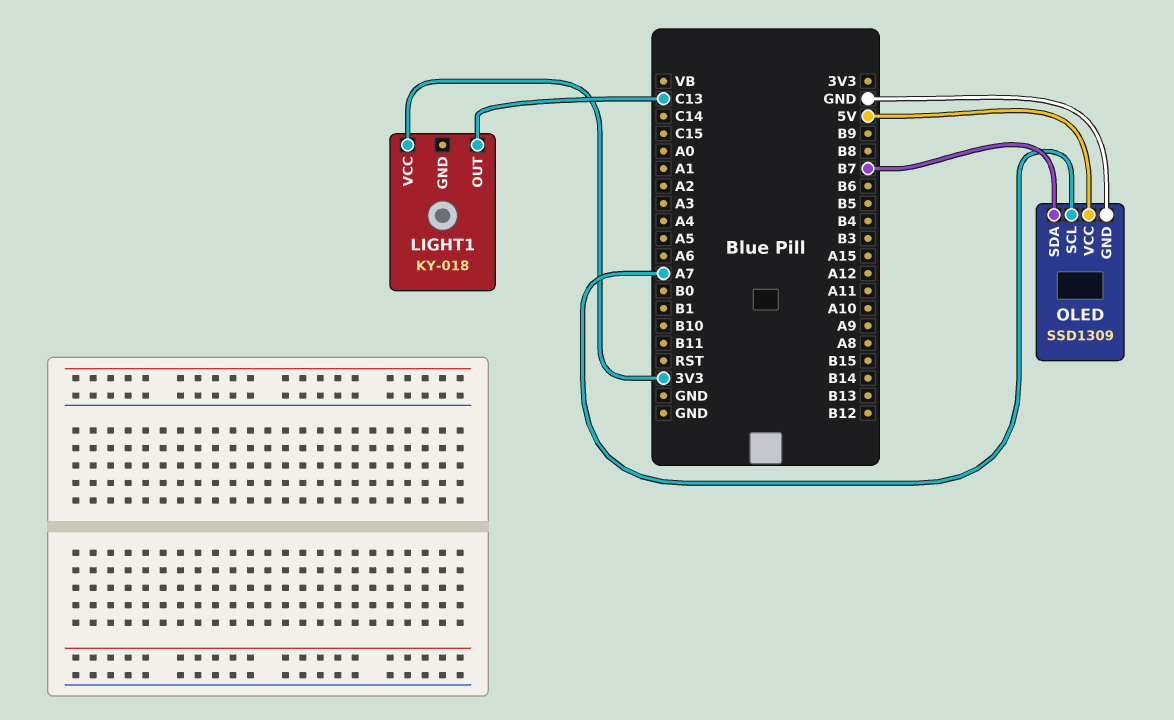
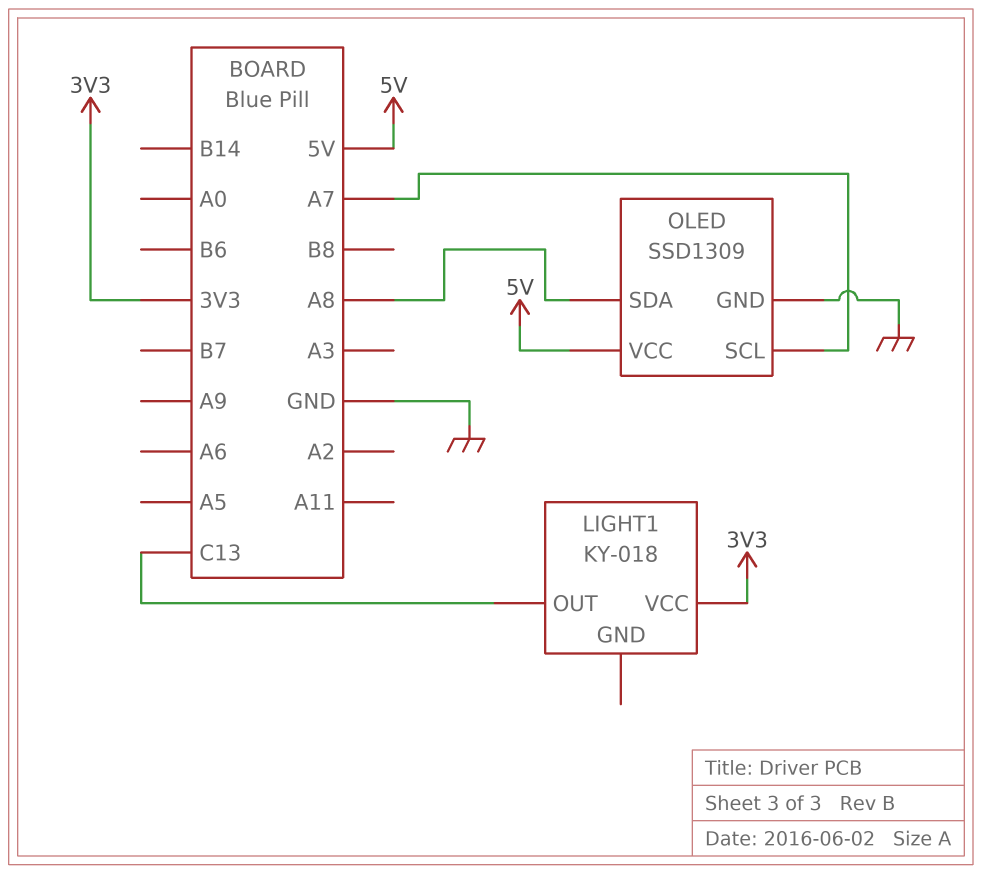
OLED pin SDA: B7 -> A8

